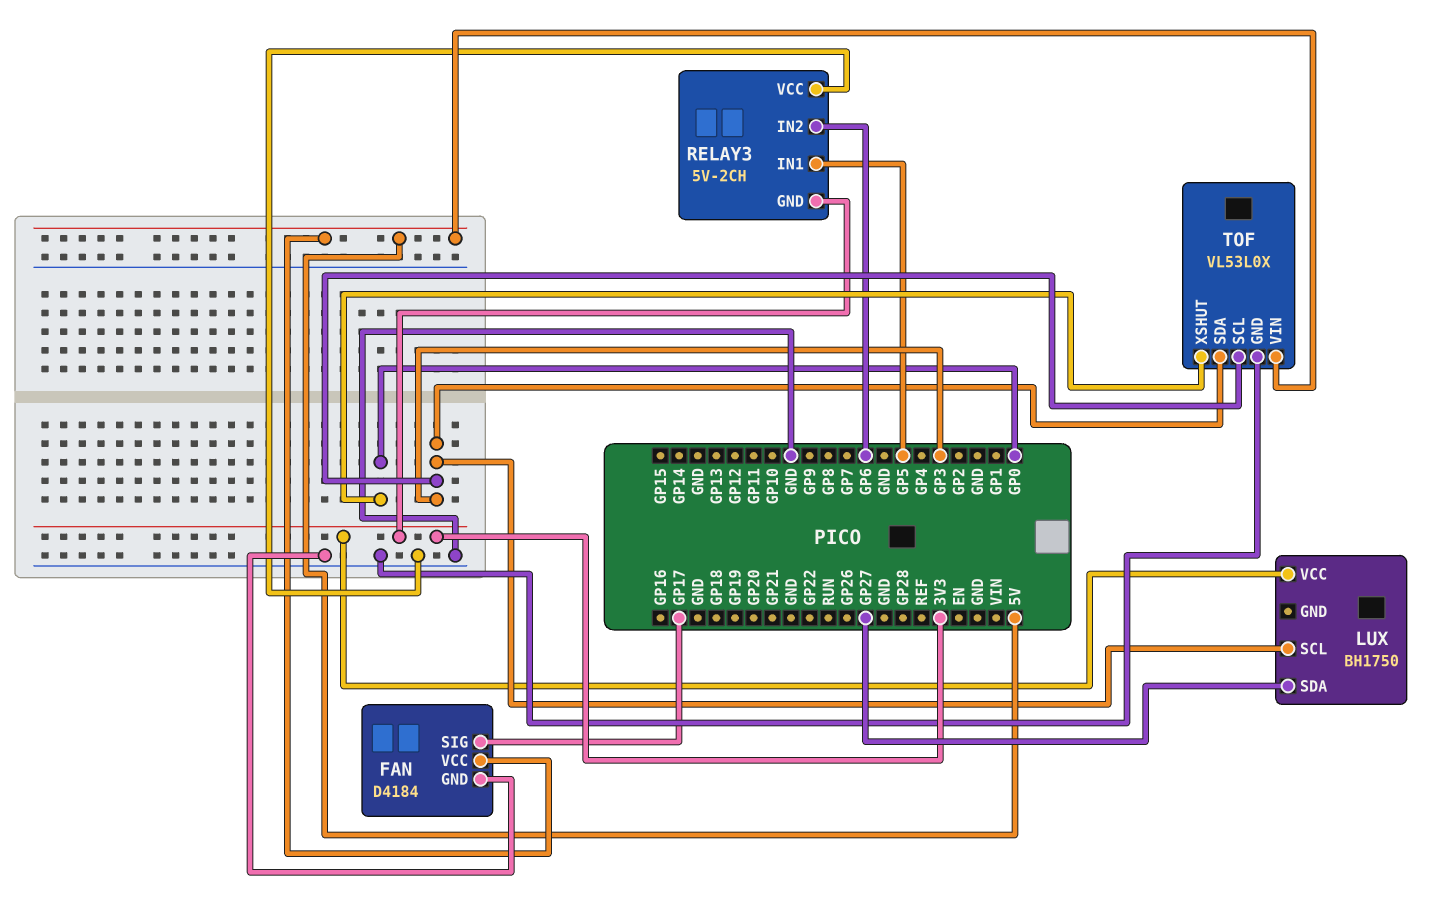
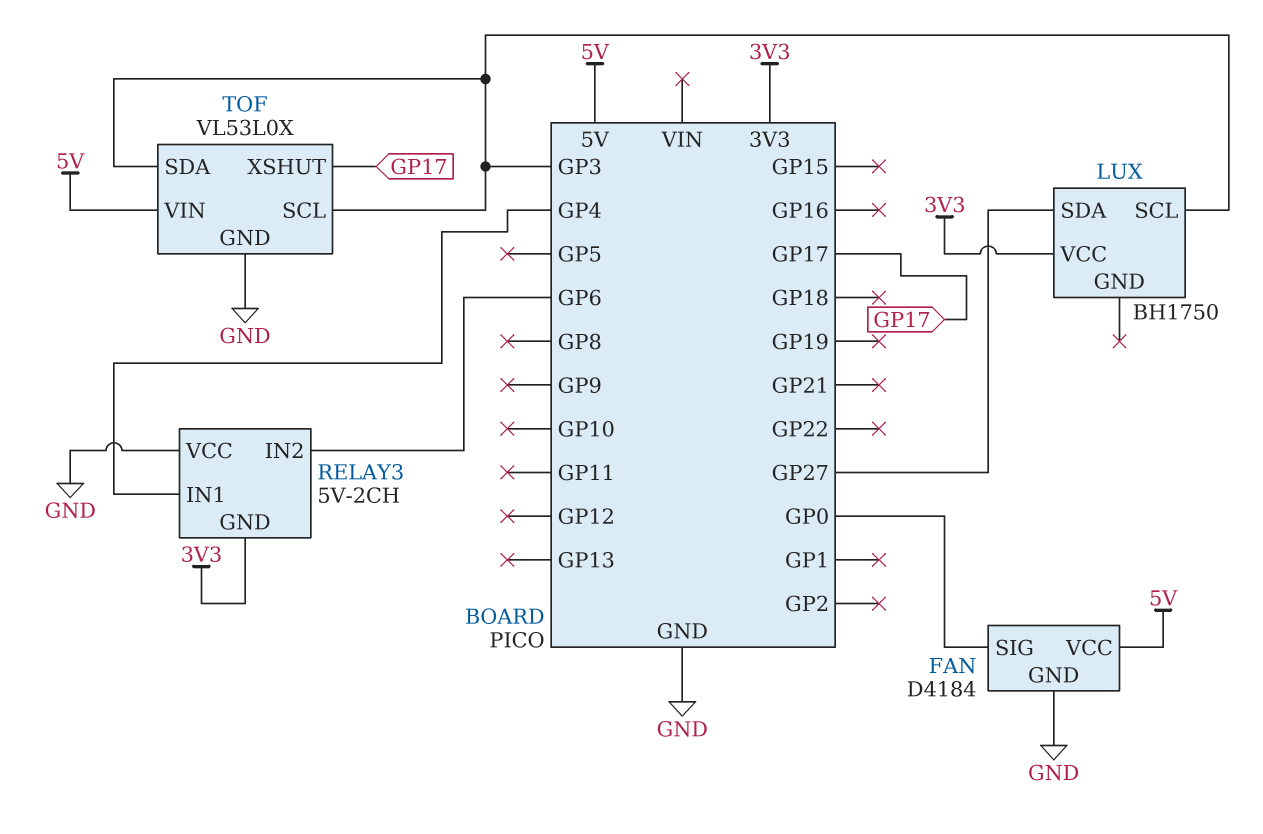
FAN pin SIG: GP17 -> GP0
RELAY3 pin IN1: GP5 -> GP4
TOF pin XSHUT: GP0 -> GP17

